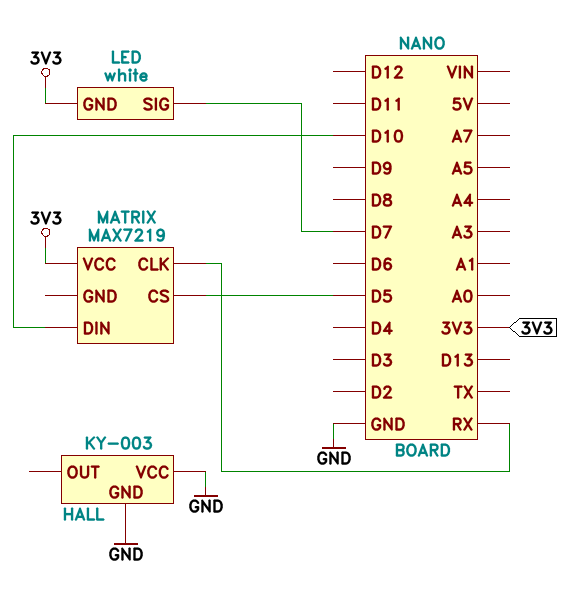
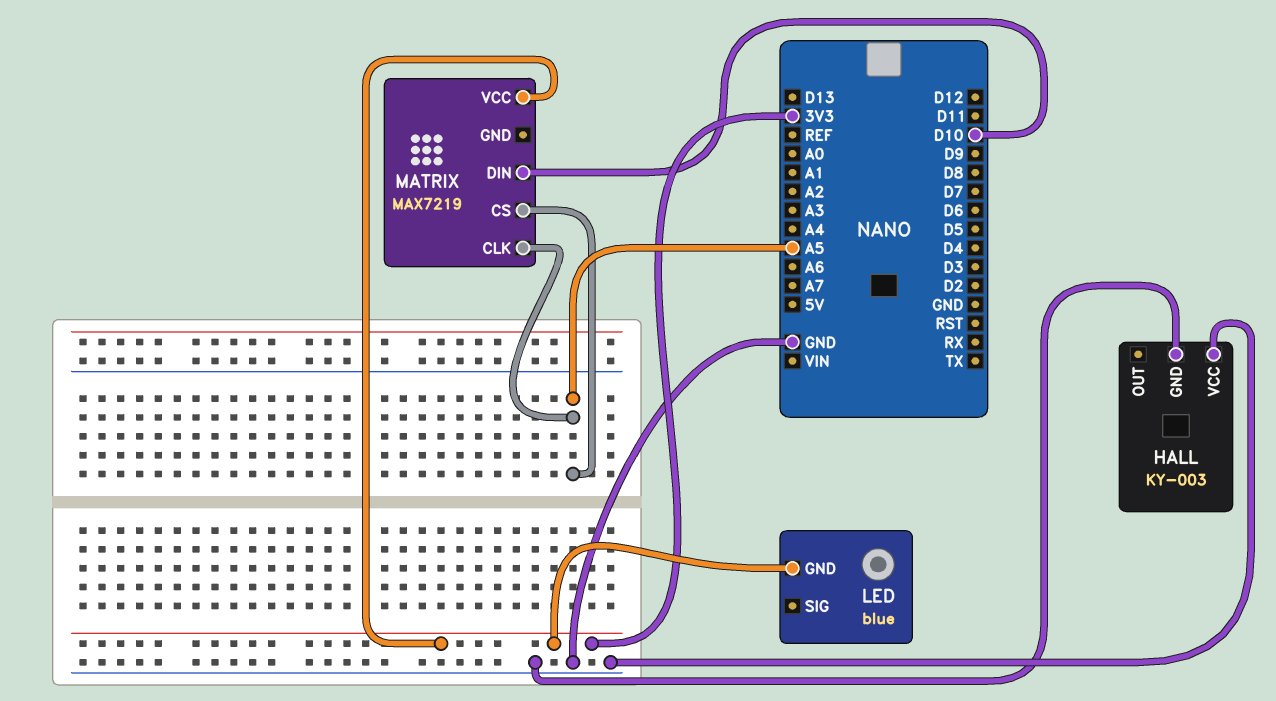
LED: white -> blue
LED pin SIG: D7 -> none
MATRIX pin CLK: RX -> A5
MATRIX pin CS: D5 -> A5

